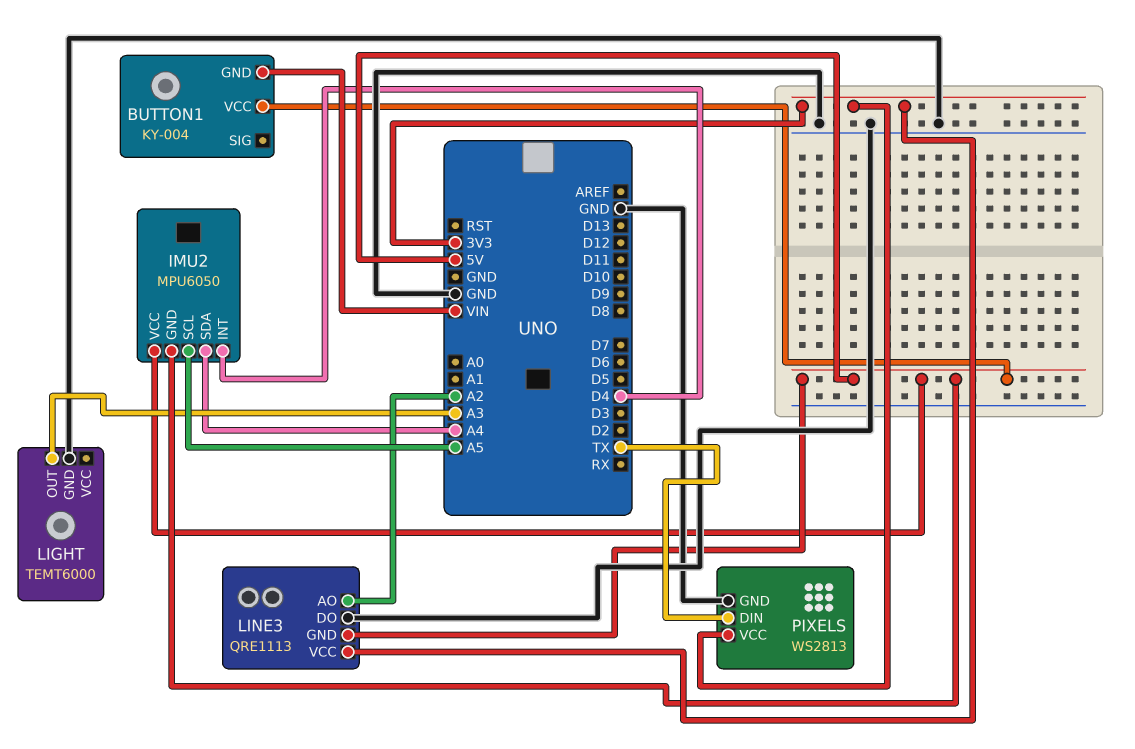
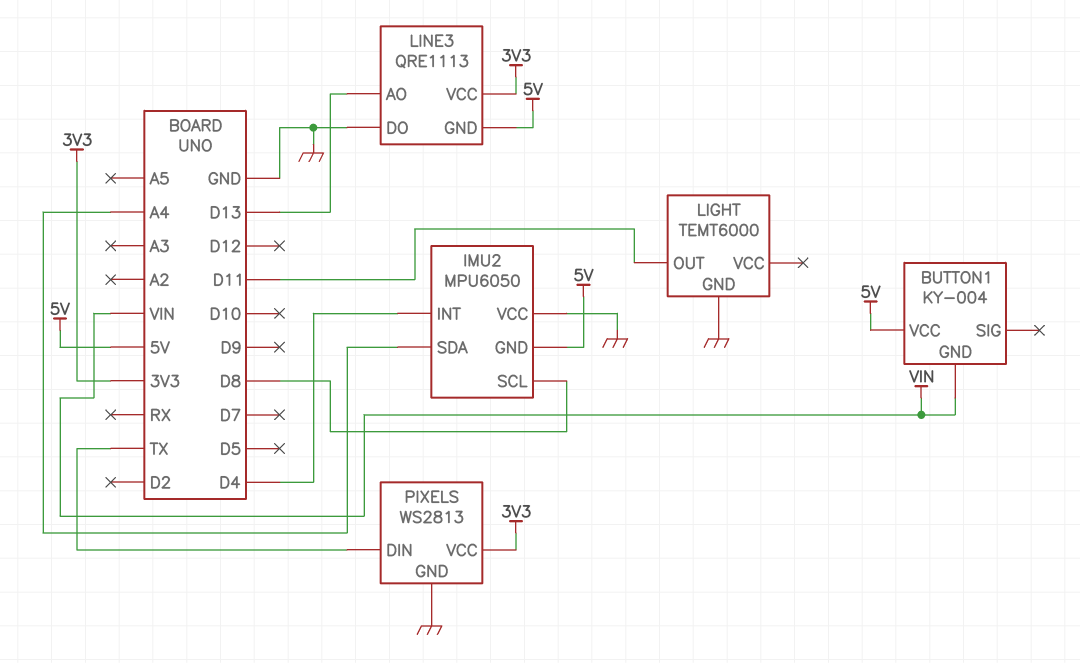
IMU2 pin SCL: A5 -> D8
IMU2 pin VCC: 5V -> GND
LIGHT pin OUT: A3 -> D11
LINE3 pin AO: A2 -> D13

